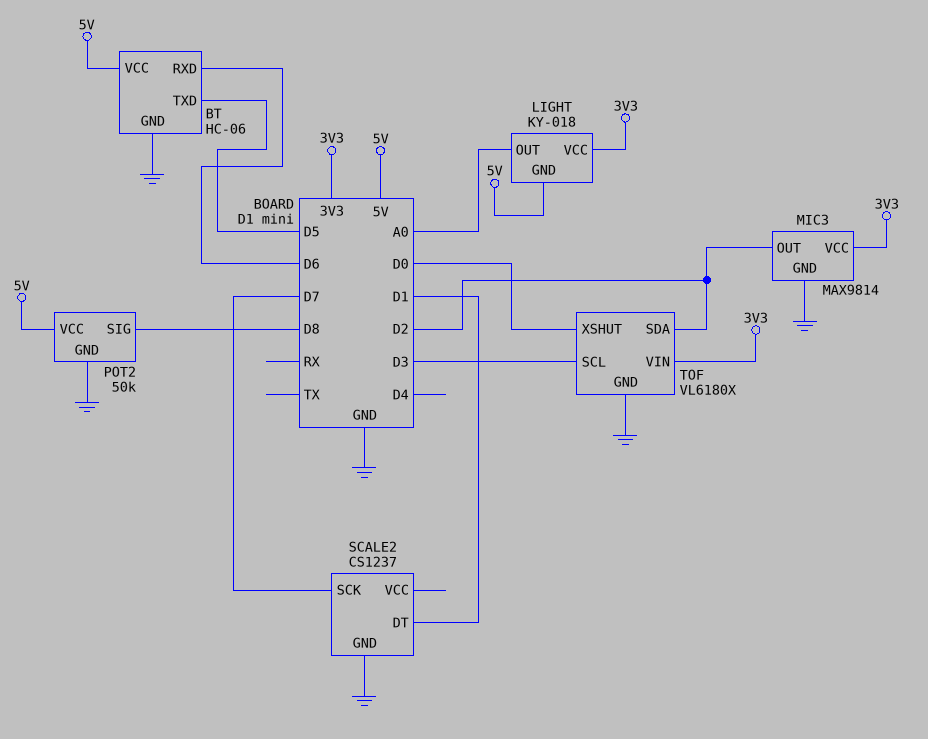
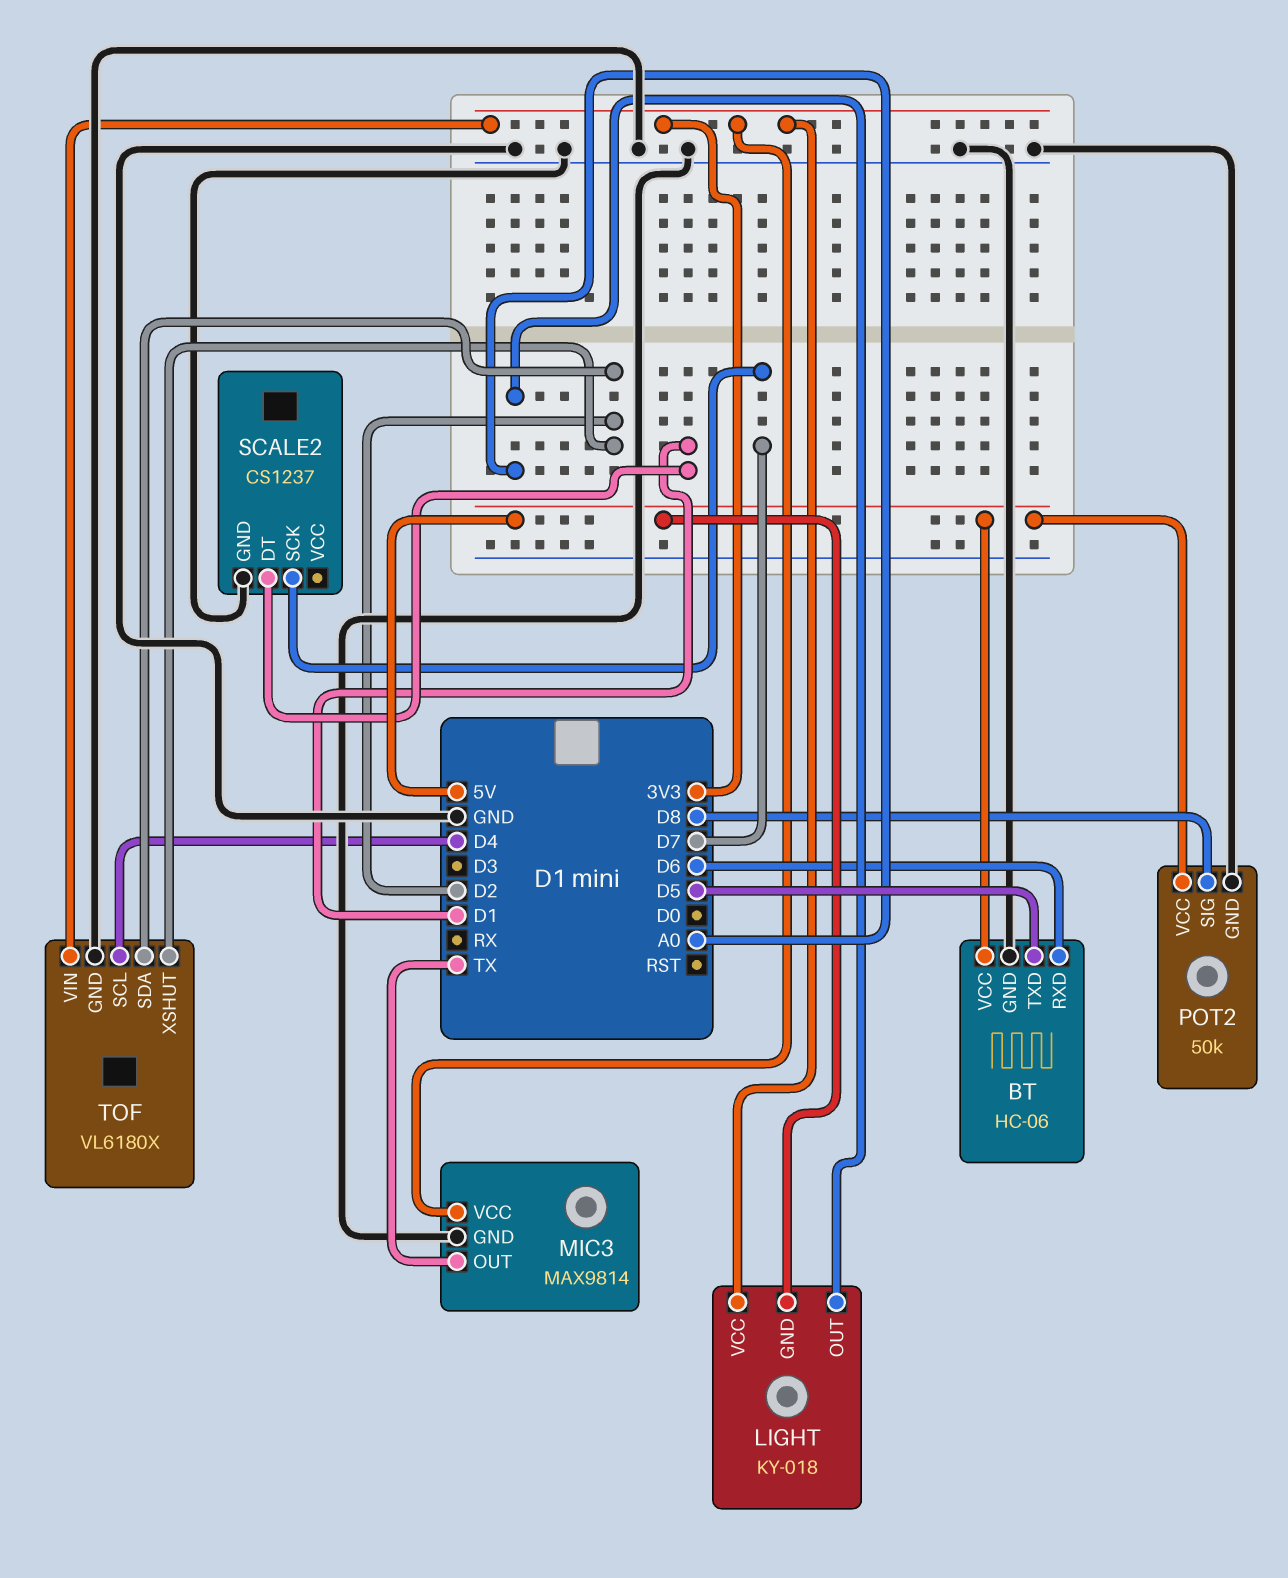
MIC3 pin OUT: D2 -> TX
TOF pin SCL: D3 -> D4
TOF pin XSHUT: D0 -> D2

